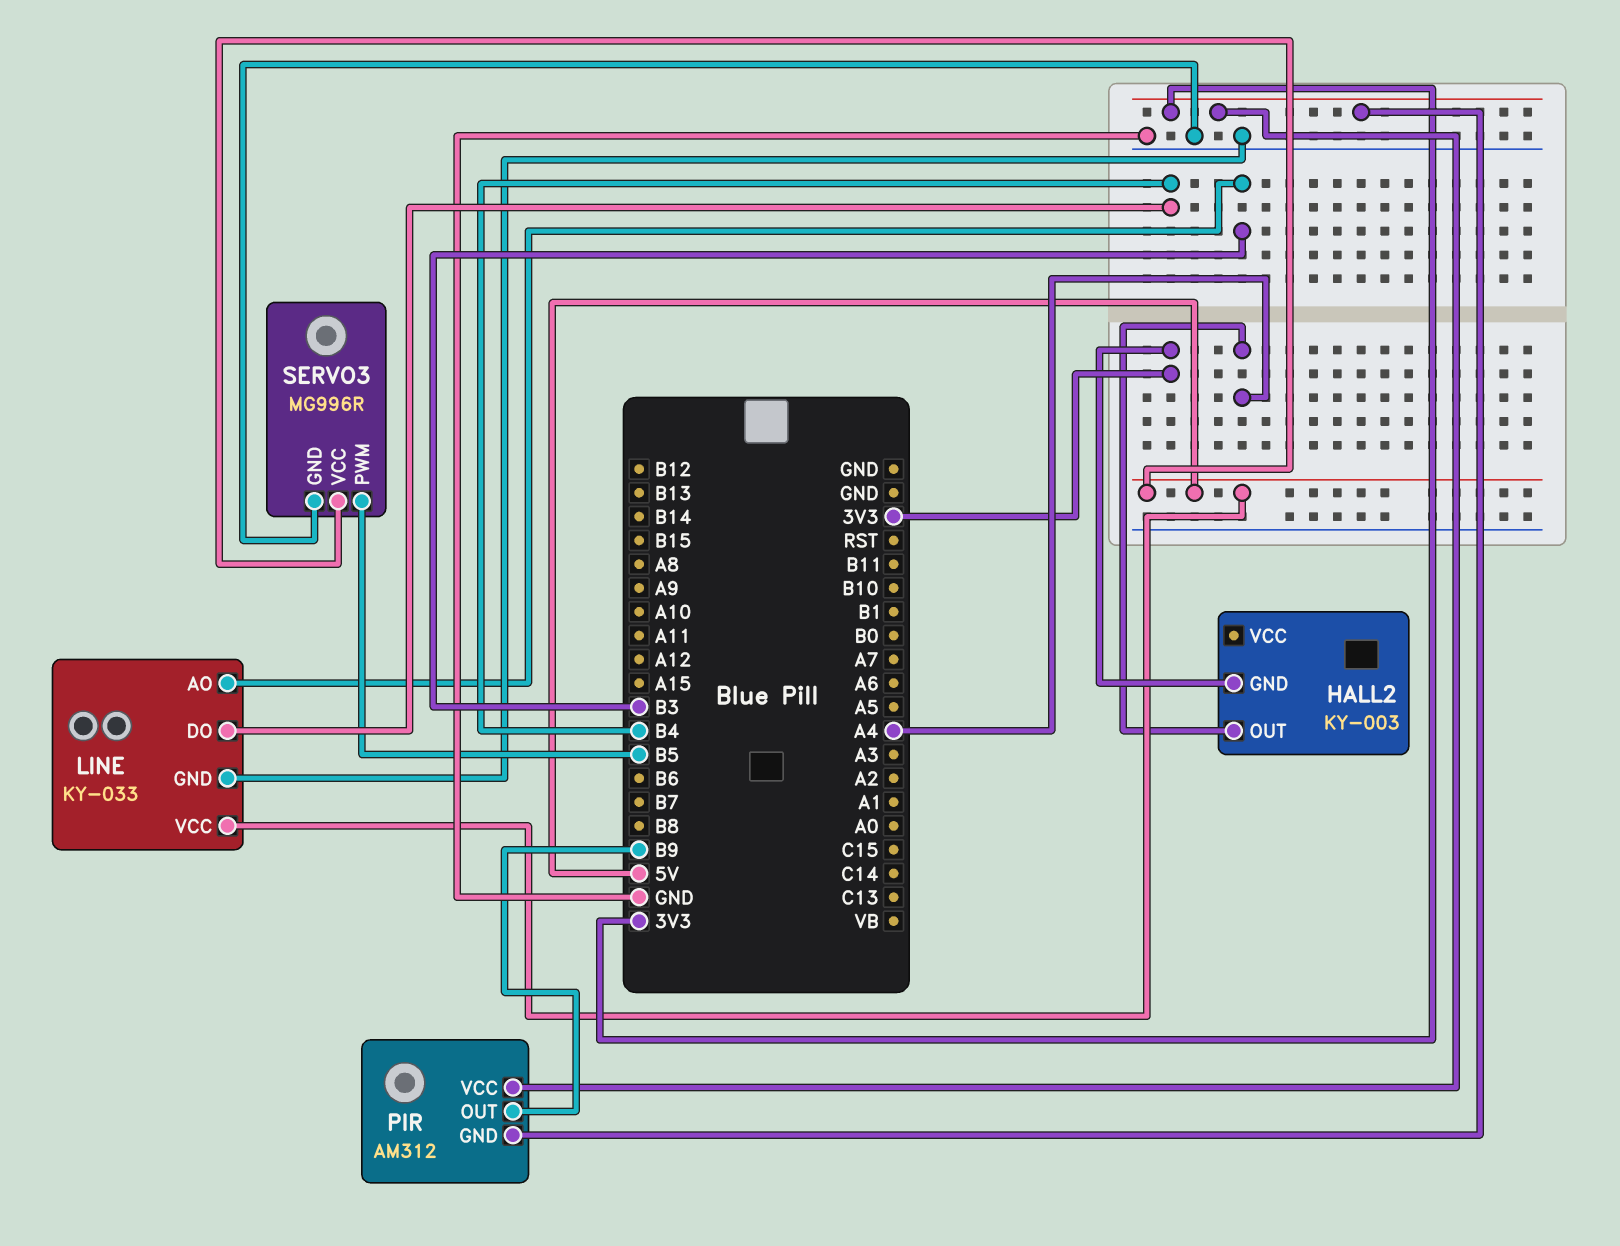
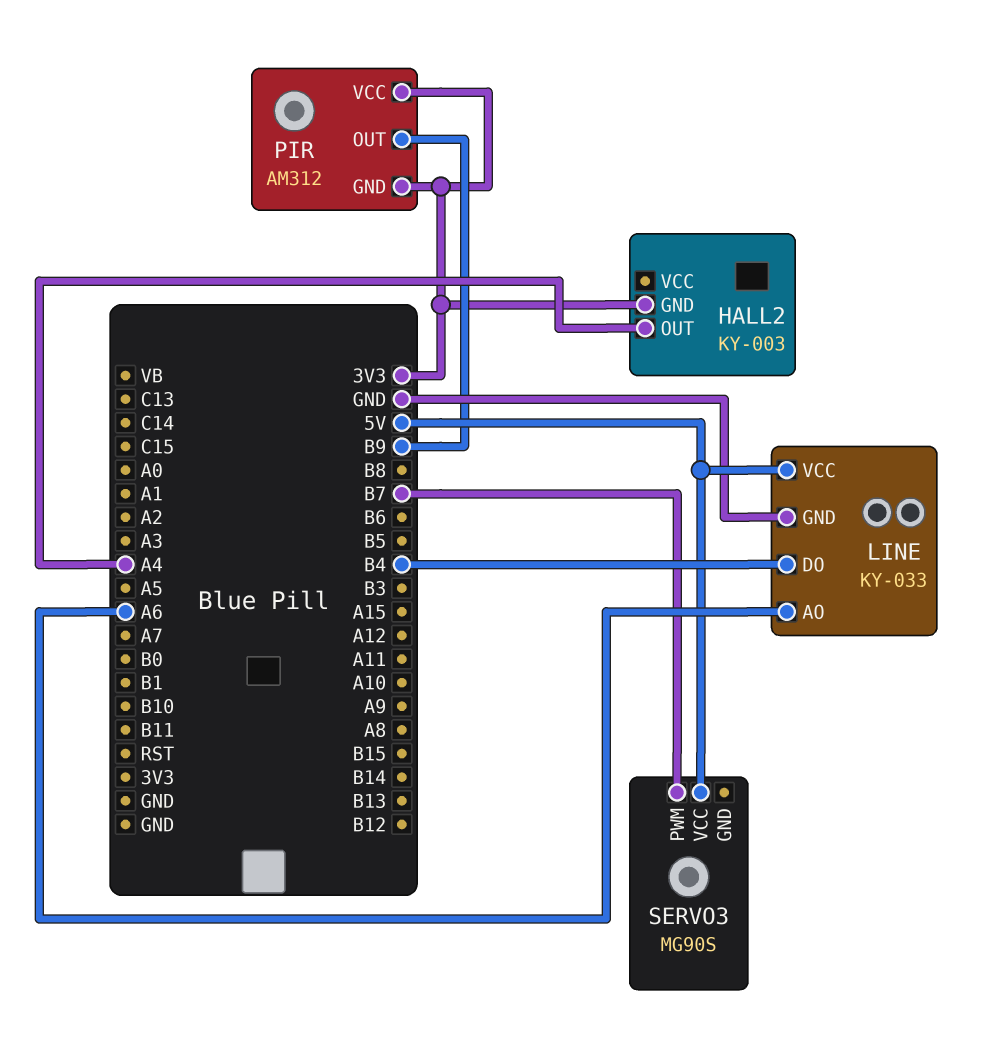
LINE pin AO: B3 -> A6
SERVO3: MG996R -> MG90S
SERVO3 pin GND: GND -> none
SERVO3 pin PWM: B5 -> B7

